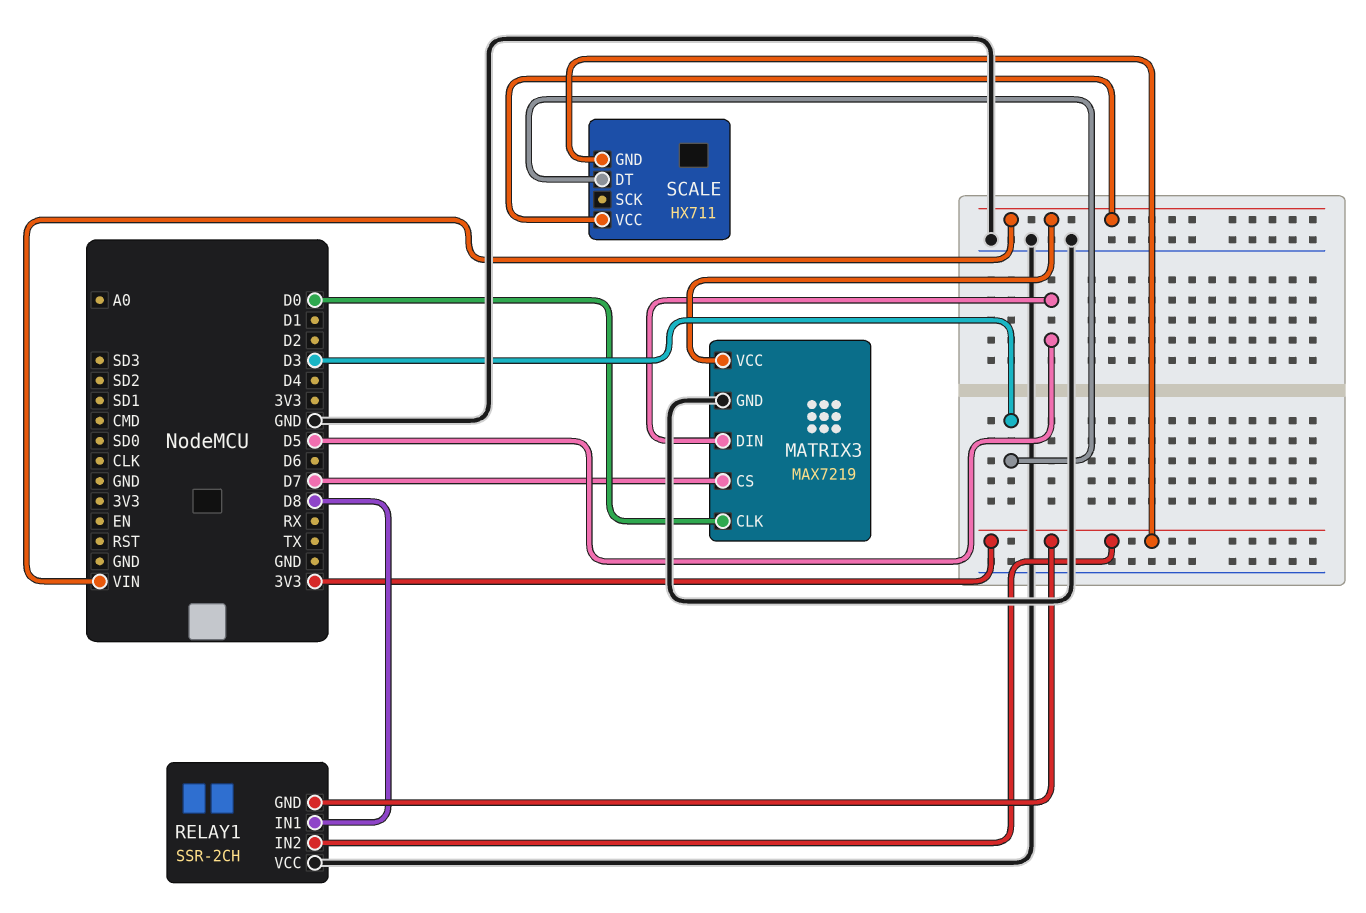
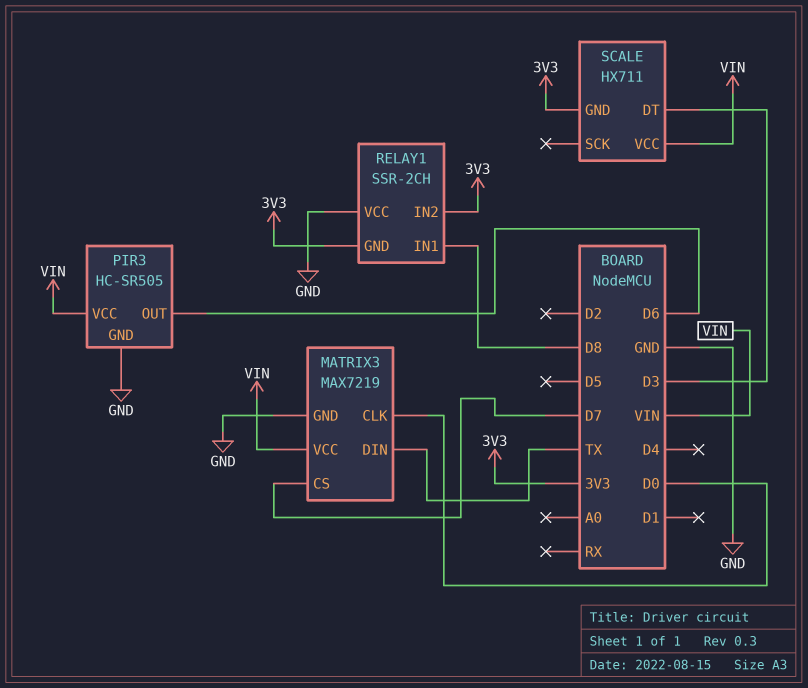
MATRIX3 pin DIN: D5 -> TX
PIR3: none -> HC-SR505
PIR3 pin GND: none -> GND
PIR3 pin OUT: none -> D6
PIR3 pin VCC: none -> VIN

